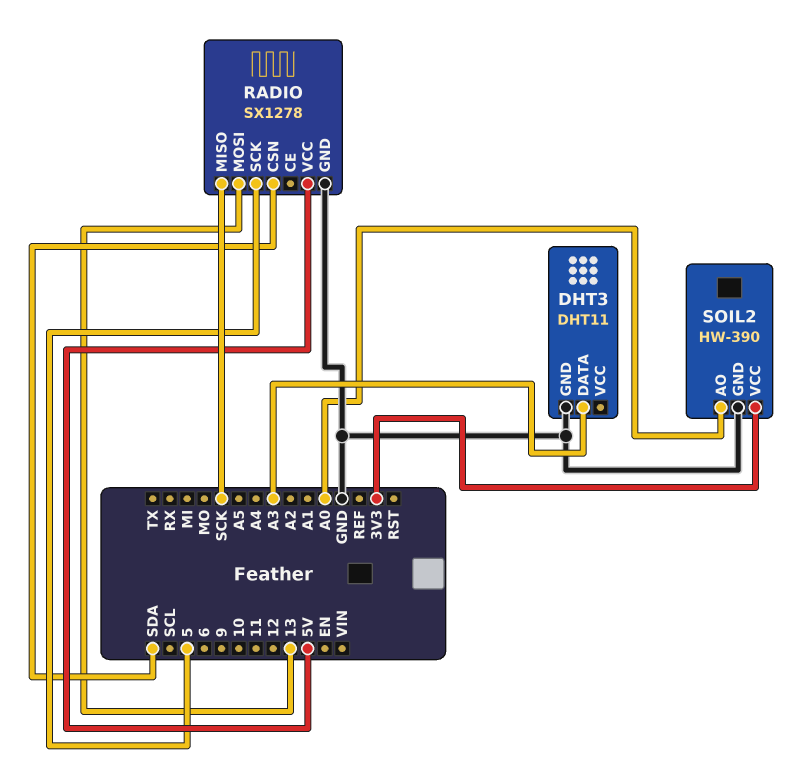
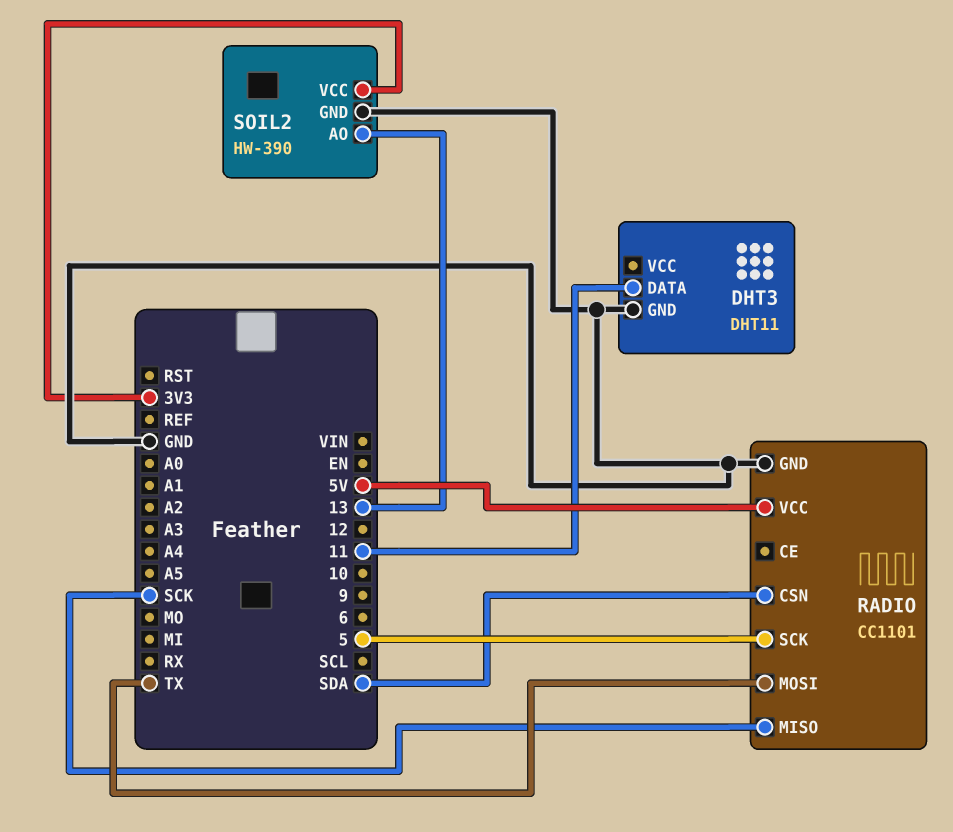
DHT3 pin DATA: A3 -> 11
RADIO: SX1278 -> CC1101
RADIO pin MOSI: 13 -> TX
SOIL2 pin AO: A0 -> 13

